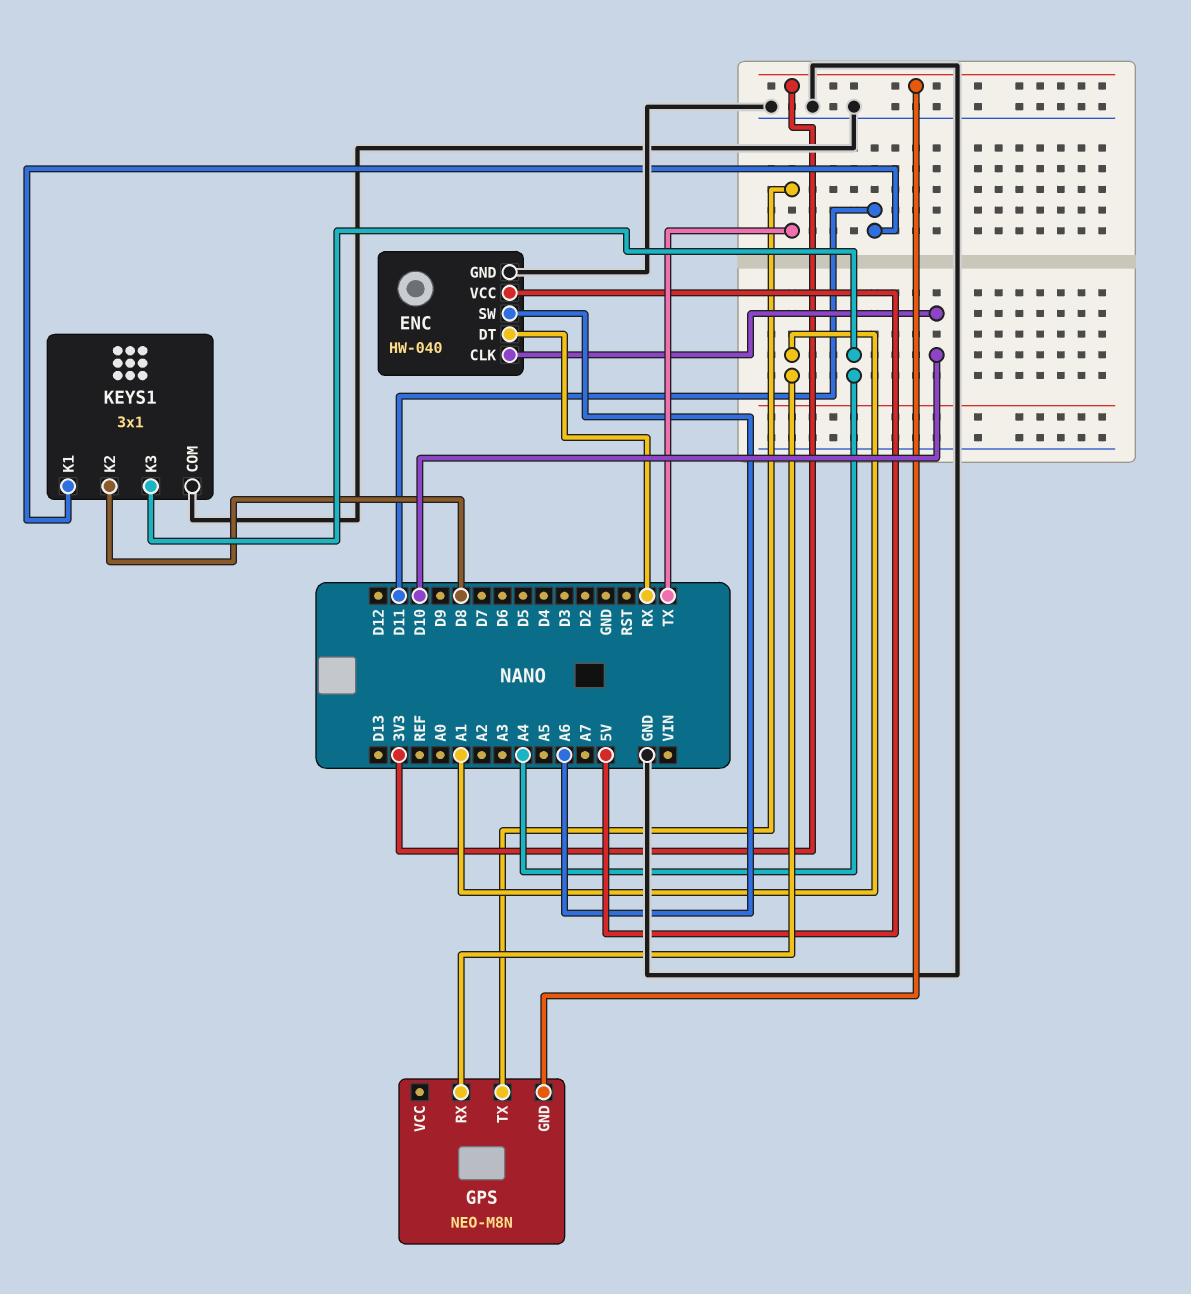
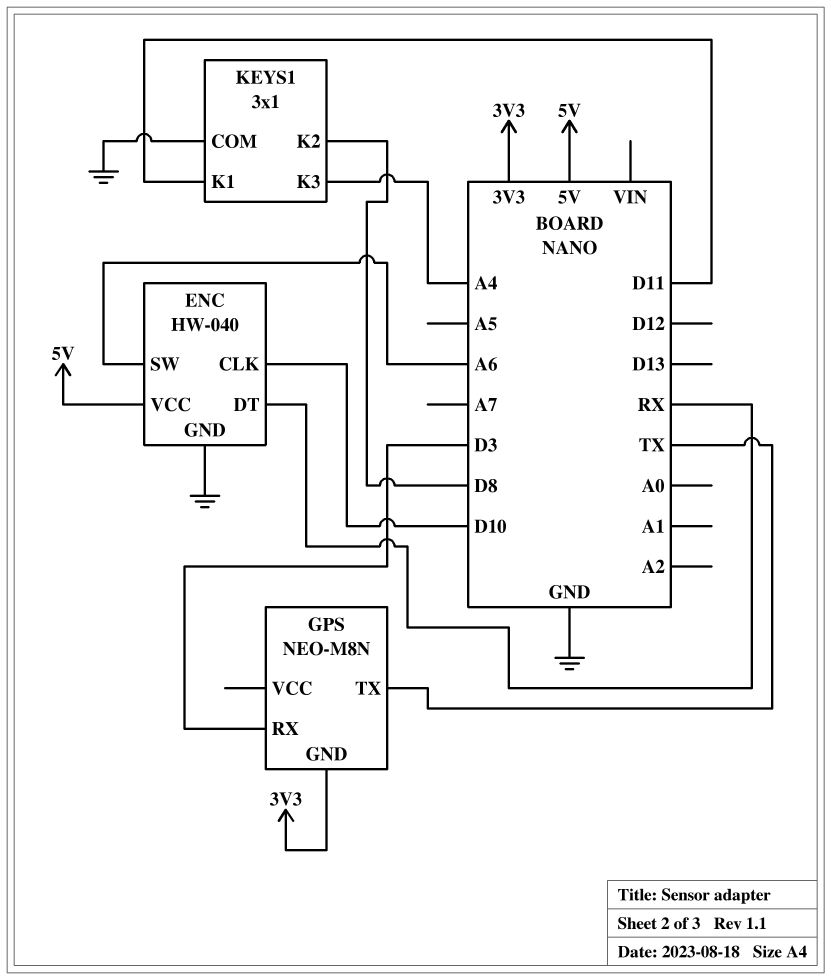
GPS pin RX: A1 -> D3

